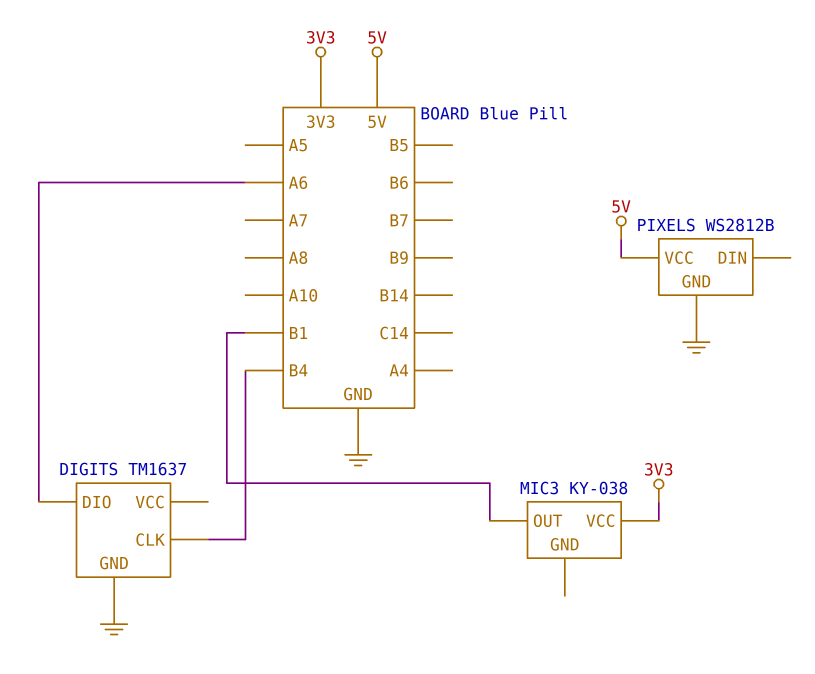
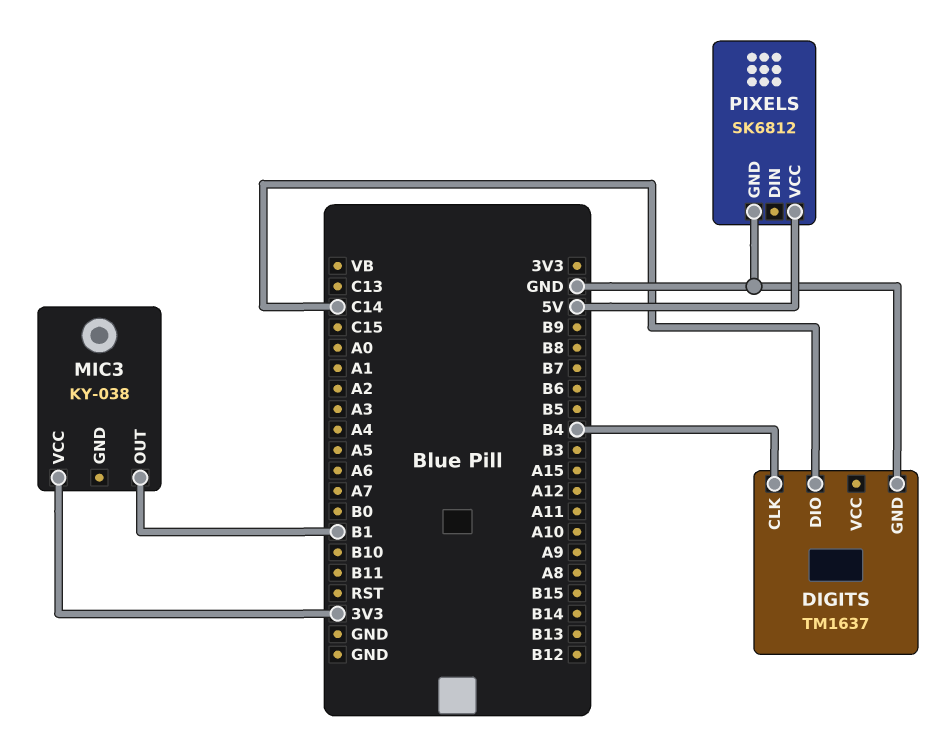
DIGITS pin DIO: A6 -> C14
PIXELS: WS2812B -> SK6812

